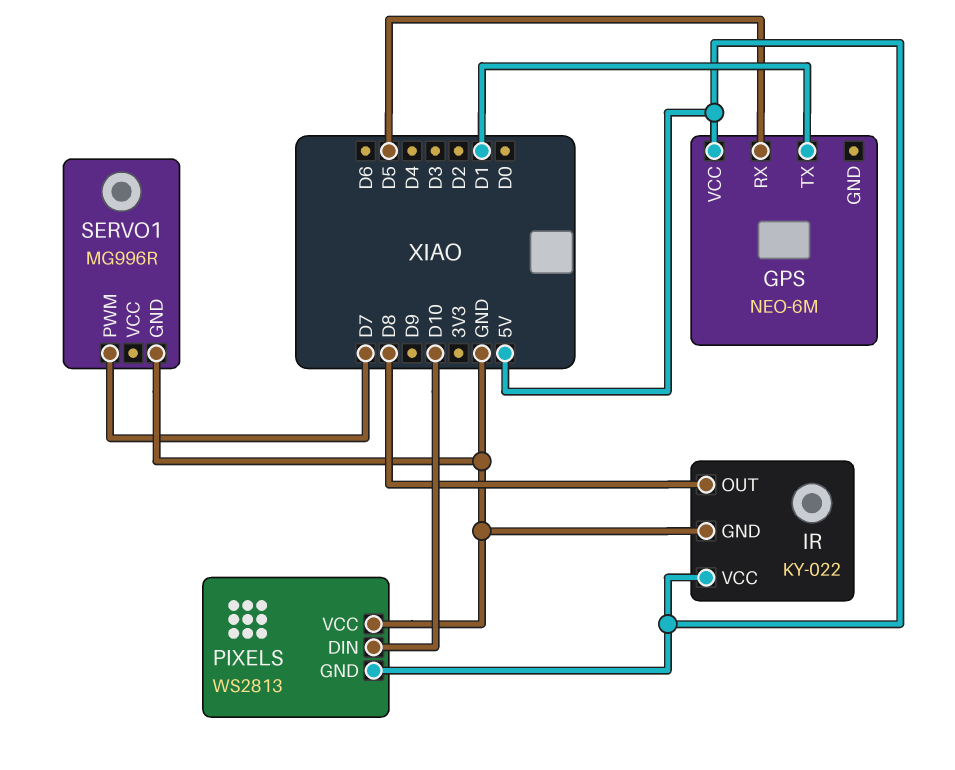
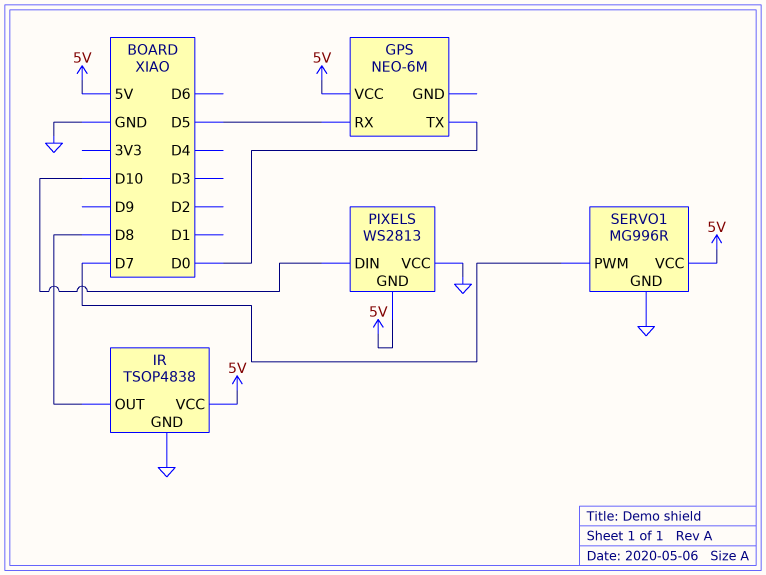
GPS pin TX: D1 -> D0
IR: KY-022 -> TSOP4838
SERVO1 pin VCC: none -> 5V

